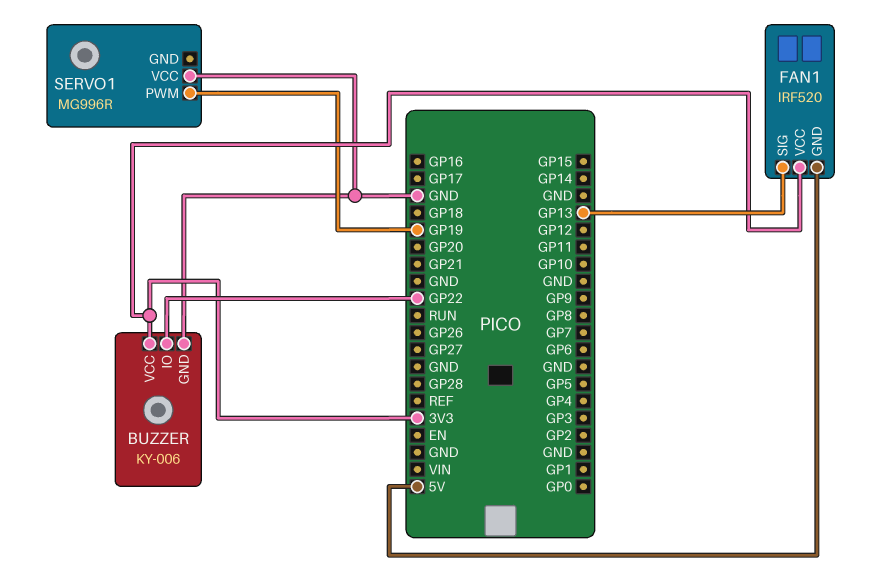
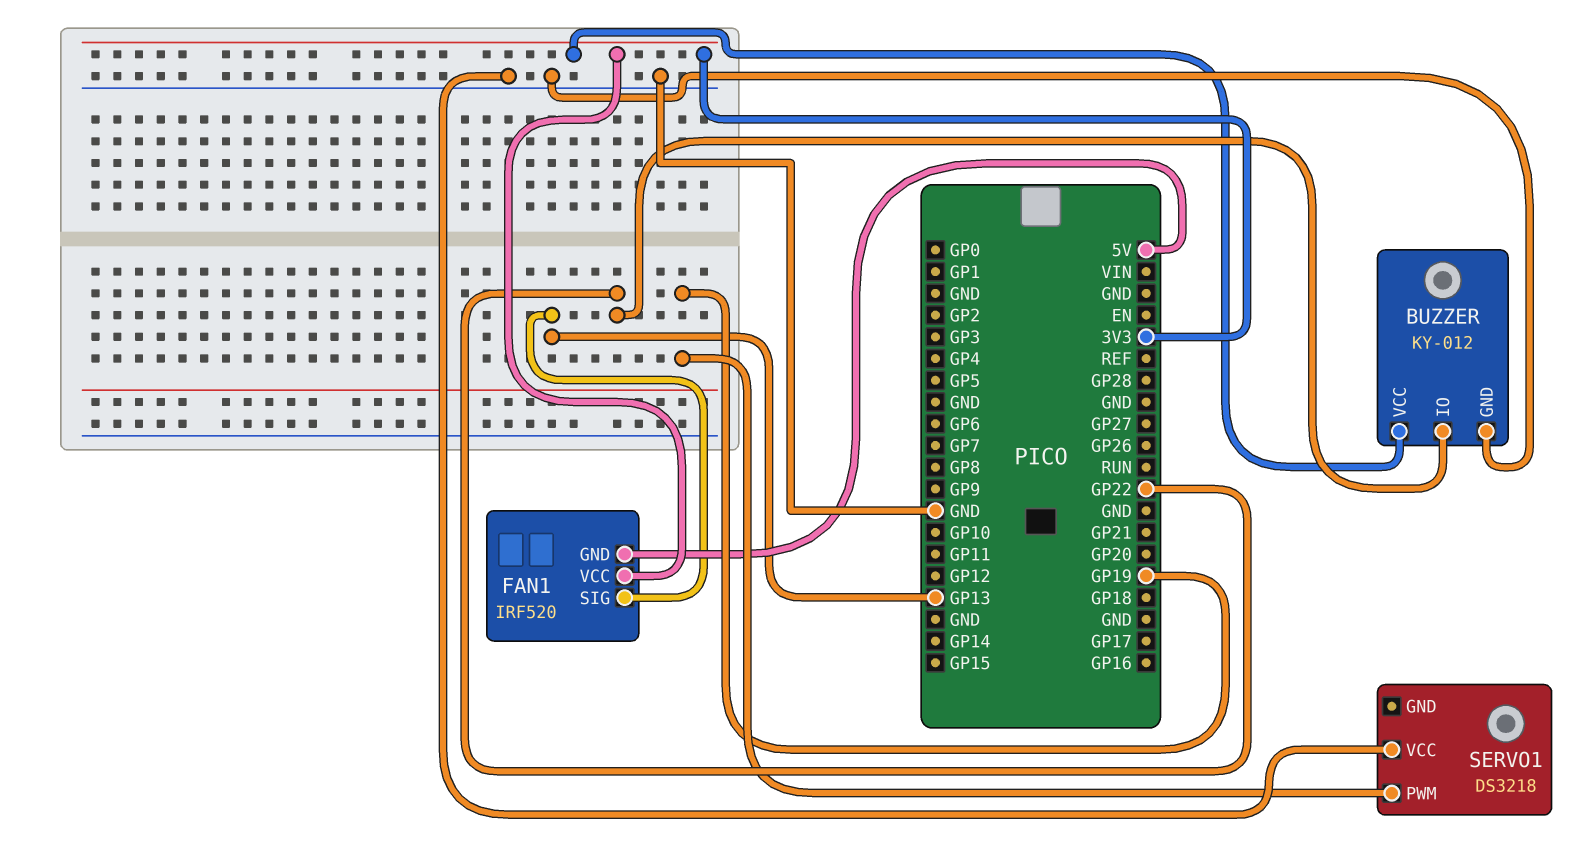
BUZZER: KY-006 -> KY-012
SERVO1: MG996R -> DS3218

